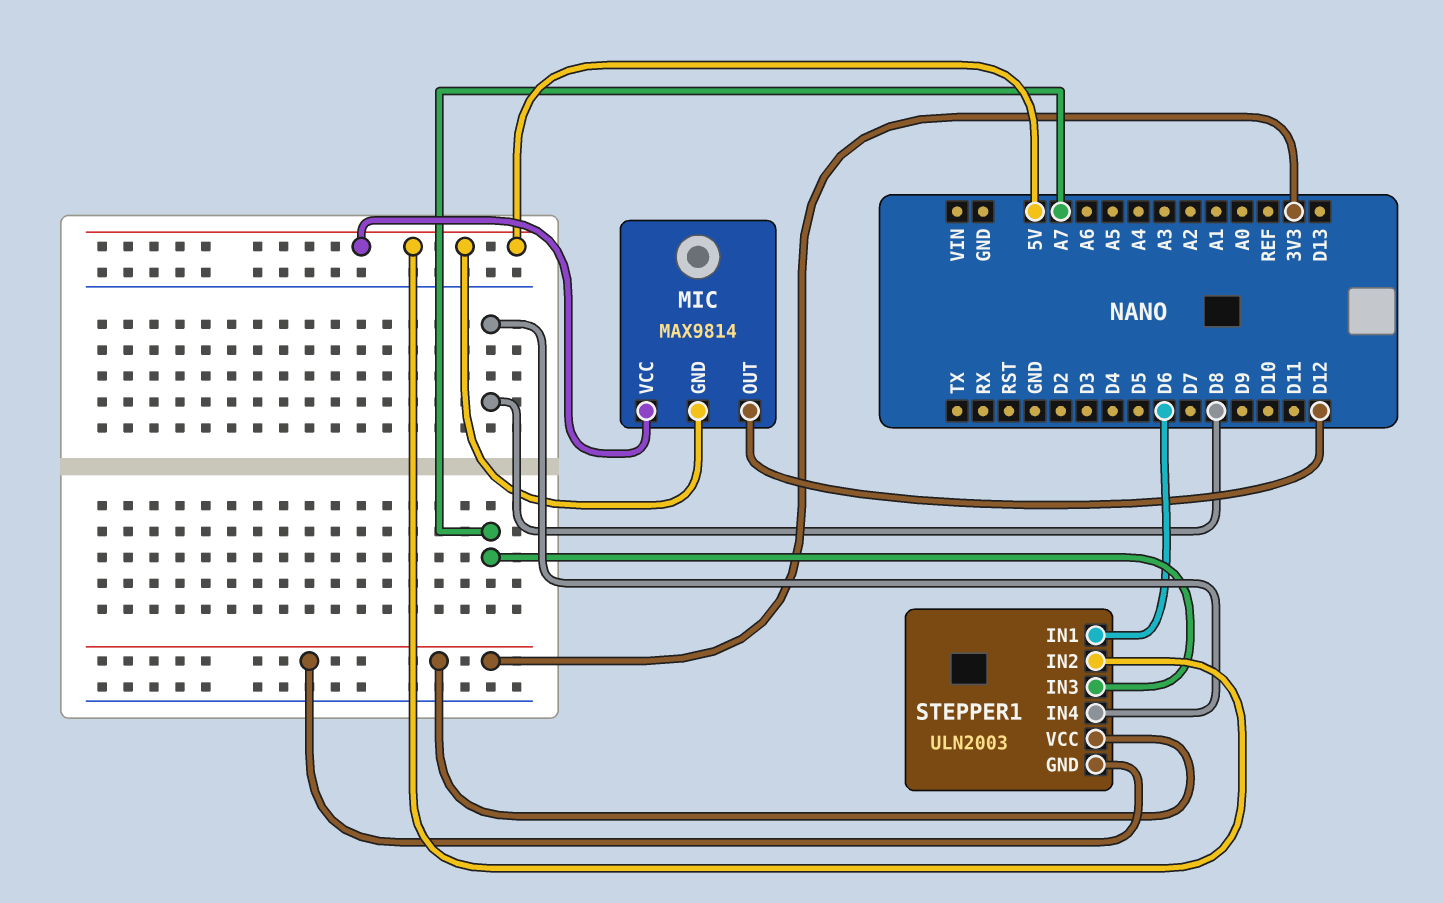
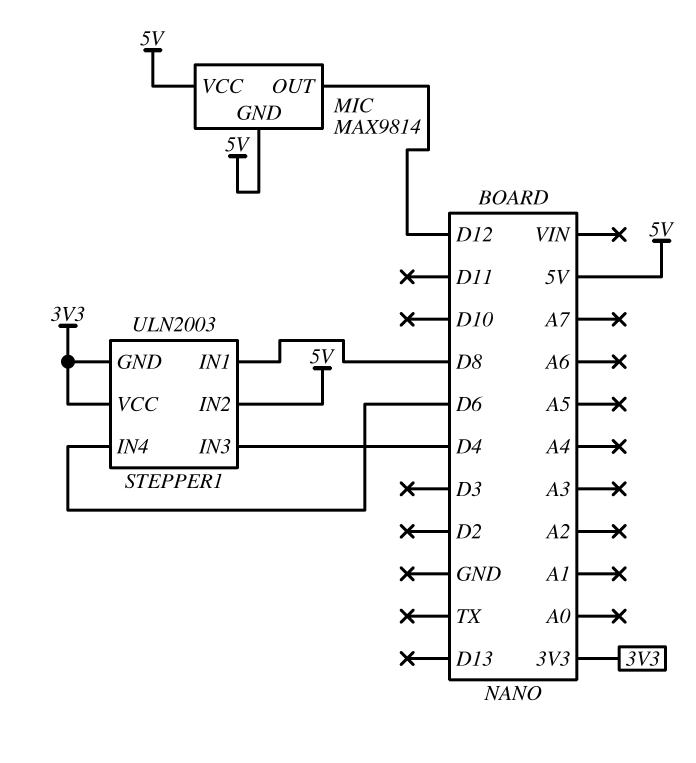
STEPPER1 pin IN1: D6 -> D8
STEPPER1 pin IN3: A7 -> D4
STEPPER1 pin IN4: D8 -> D6

